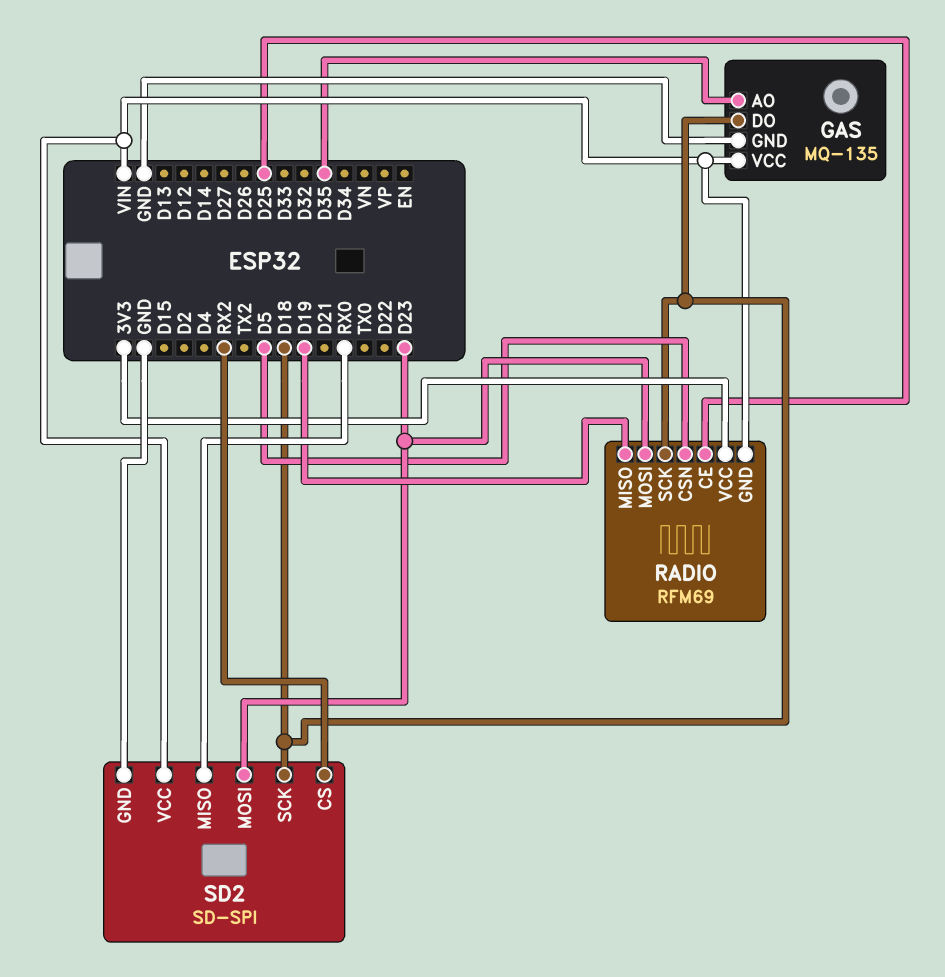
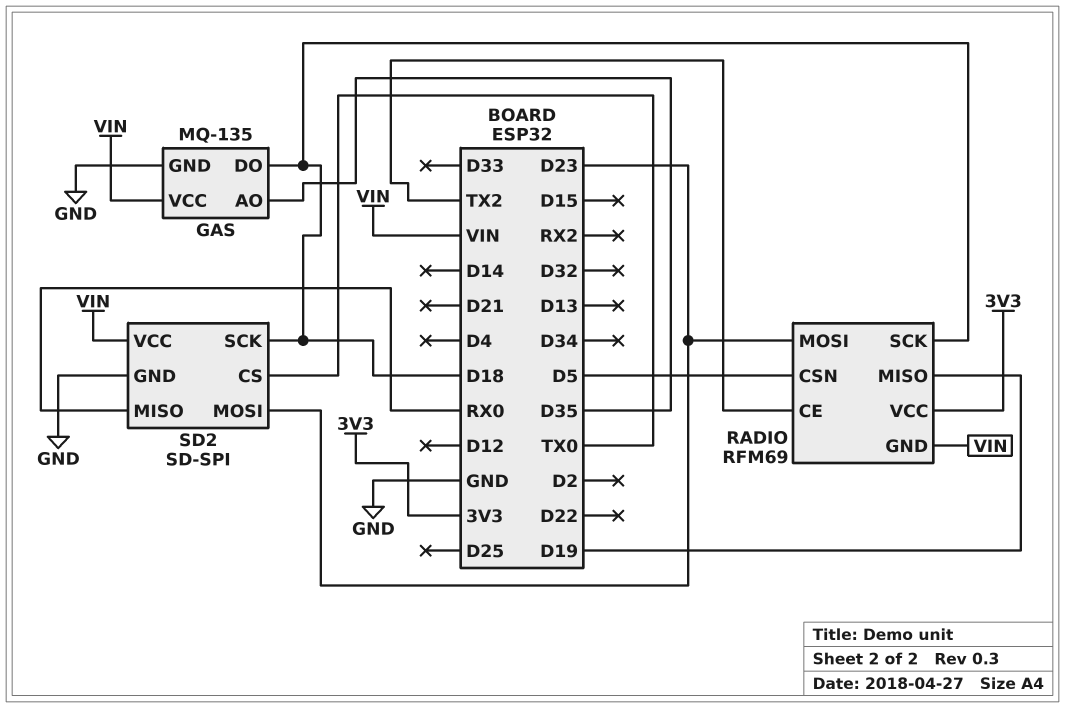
RADIO pin CE: D25 -> TX2
SD2 pin CS: RX2 -> TX0

